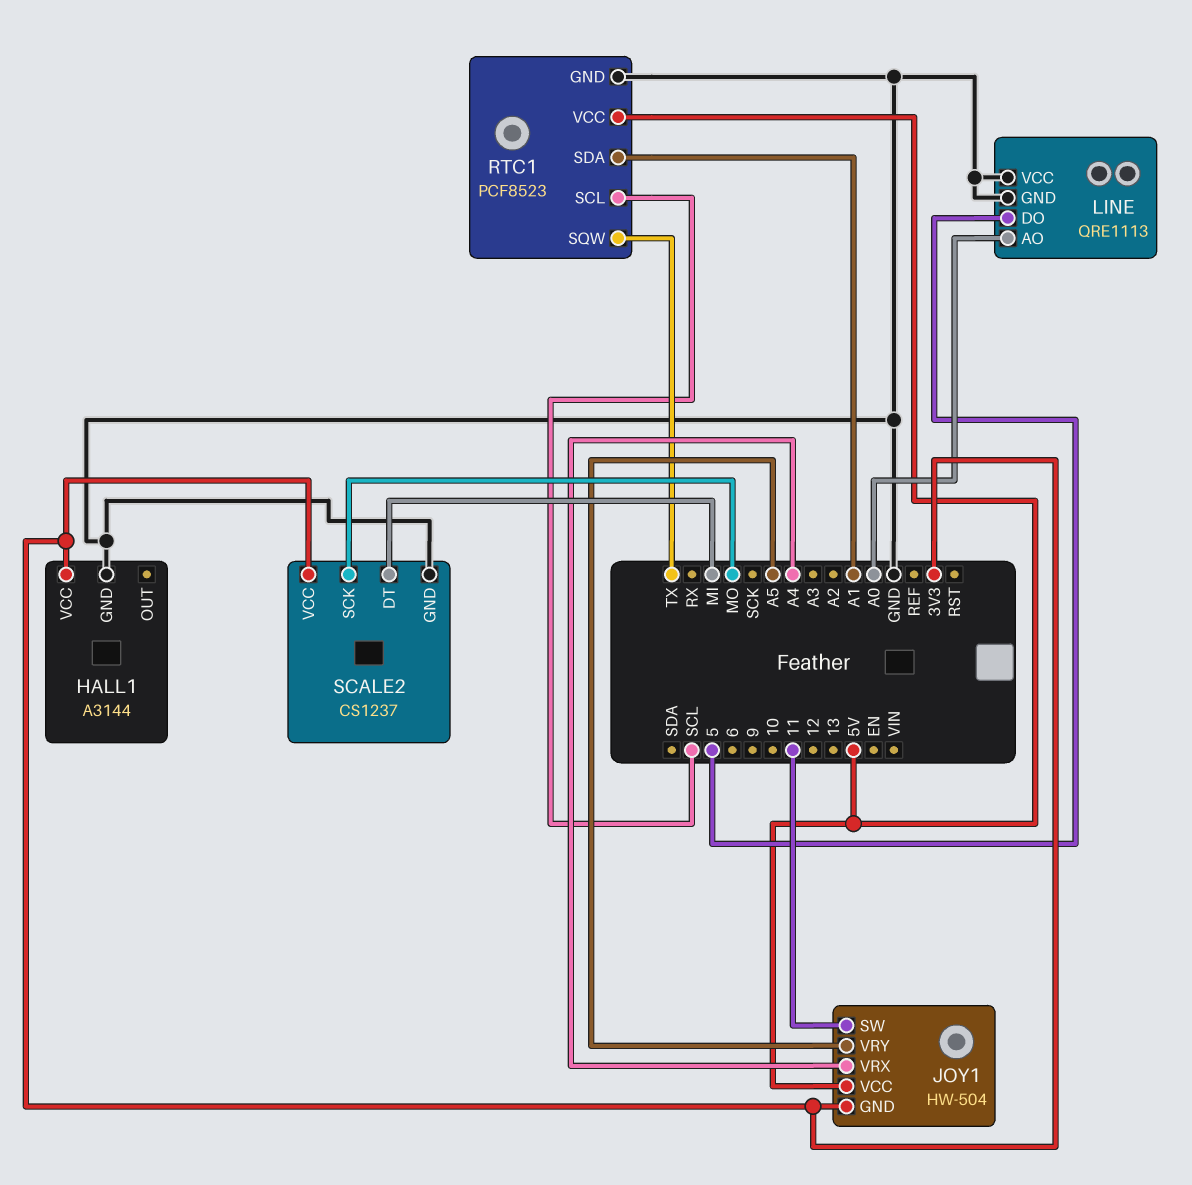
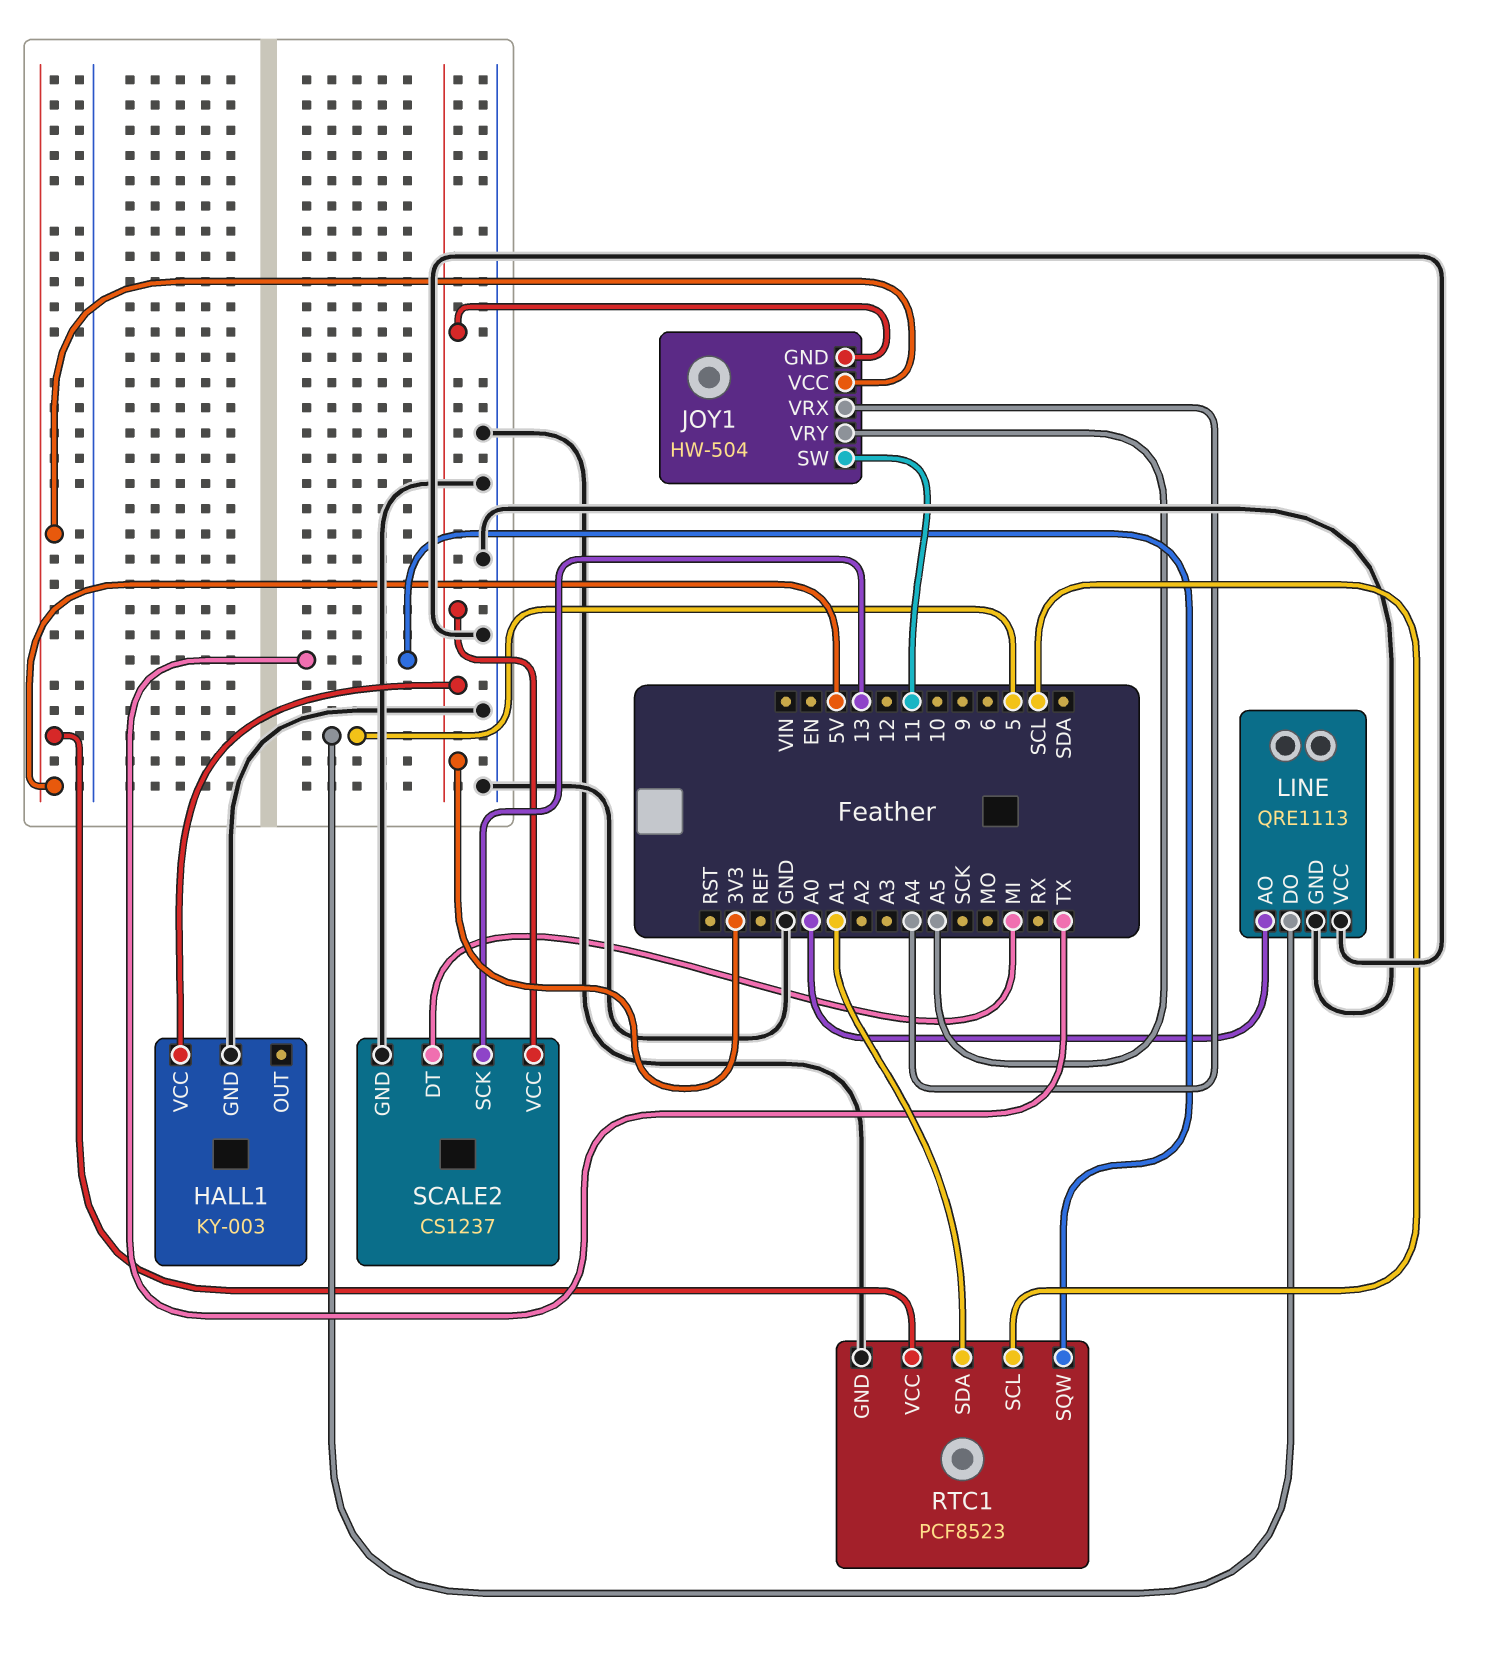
HALL1: A3144 -> KY-003
SCALE2 pin SCK: MO -> 13

